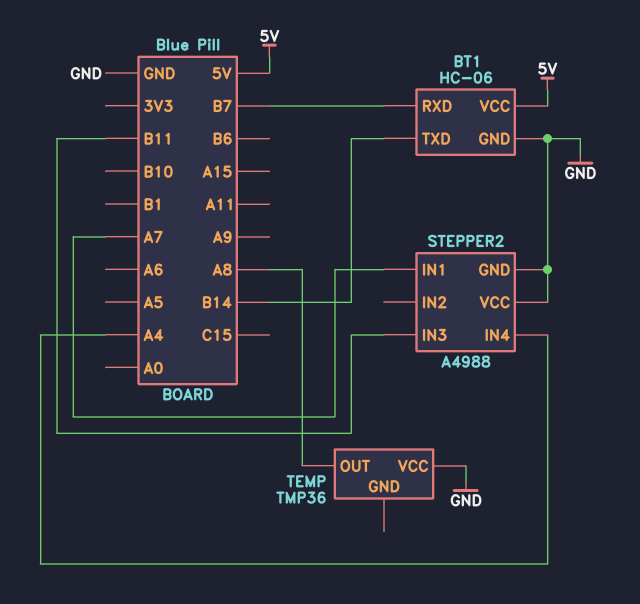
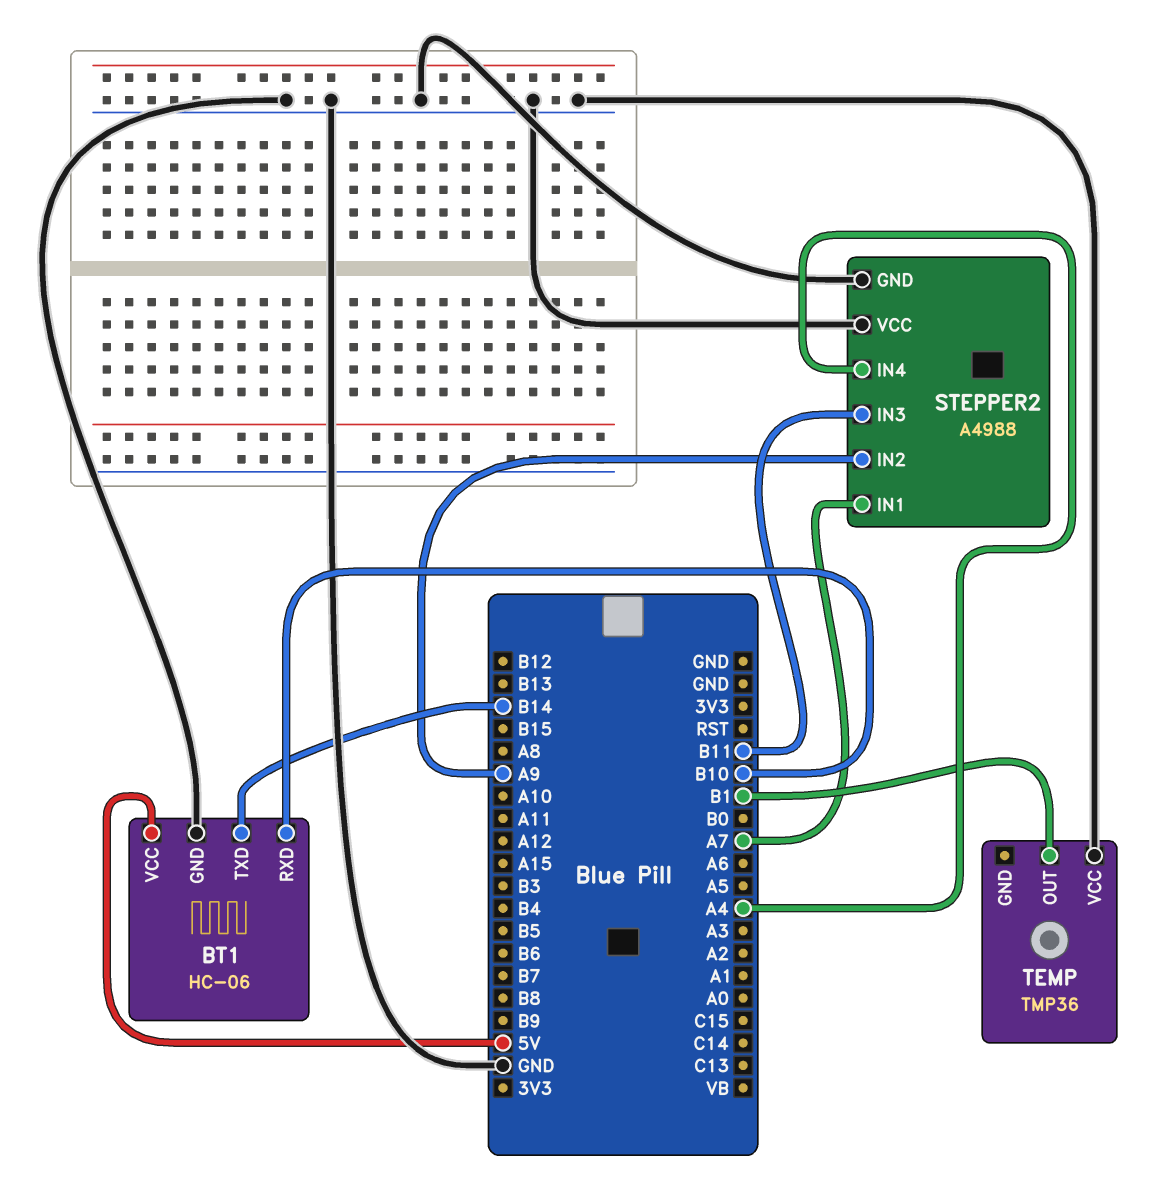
BT1 pin RXD: B7 -> B10
STEPPER2 pin IN2: none -> A9
TEMP pin OUT: A8 -> B1

